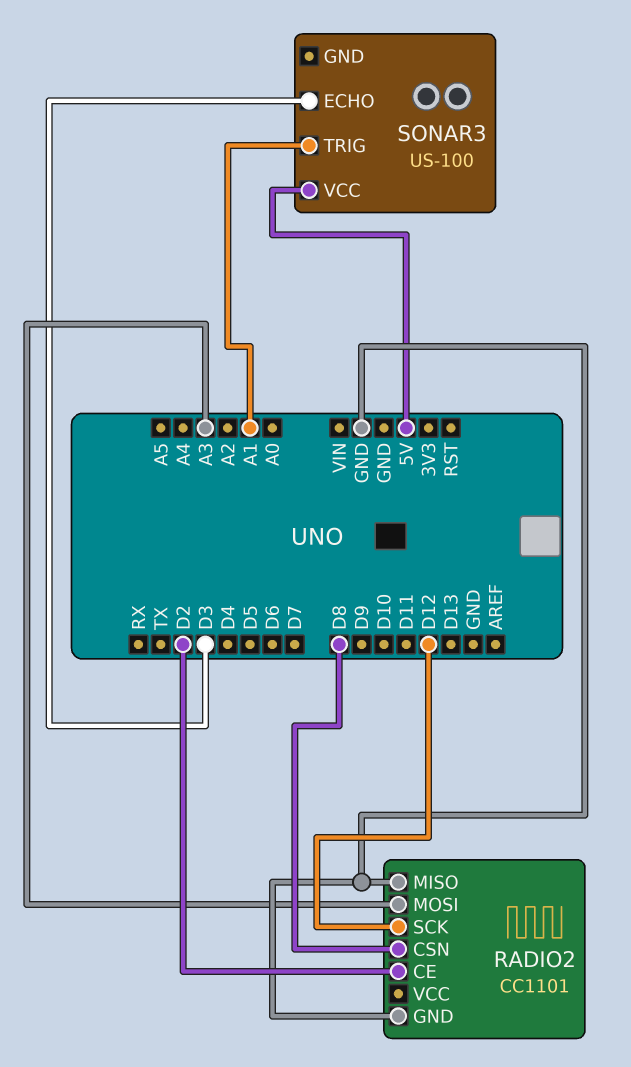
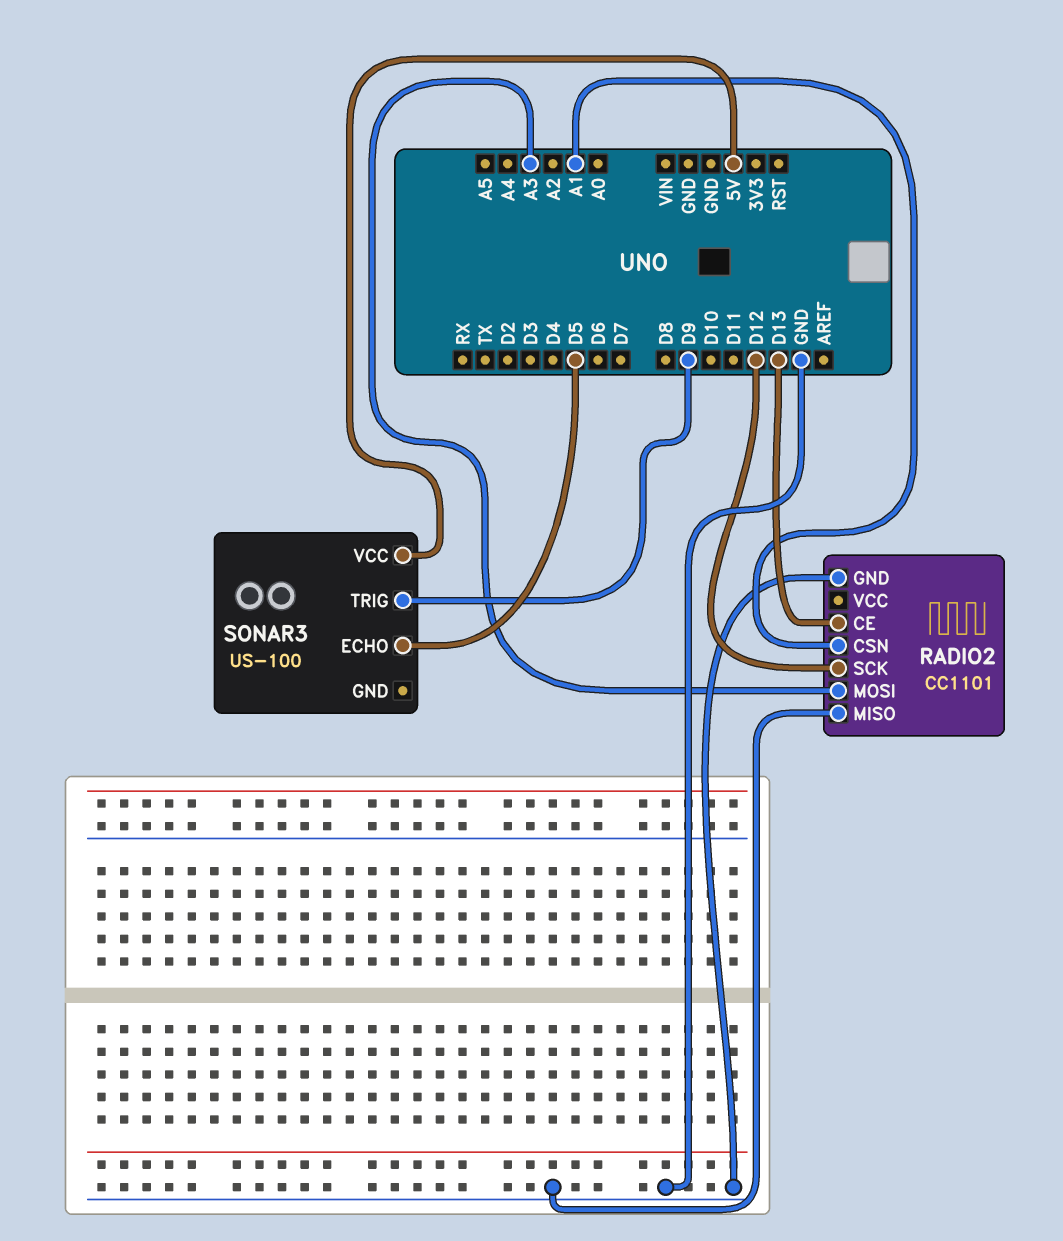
RADIO2 pin CE: D2 -> D13
RADIO2 pin CSN: D8 -> A1
SONAR3 pin ECHO: D3 -> D5
SONAR3 pin TRIG: A1 -> D9

